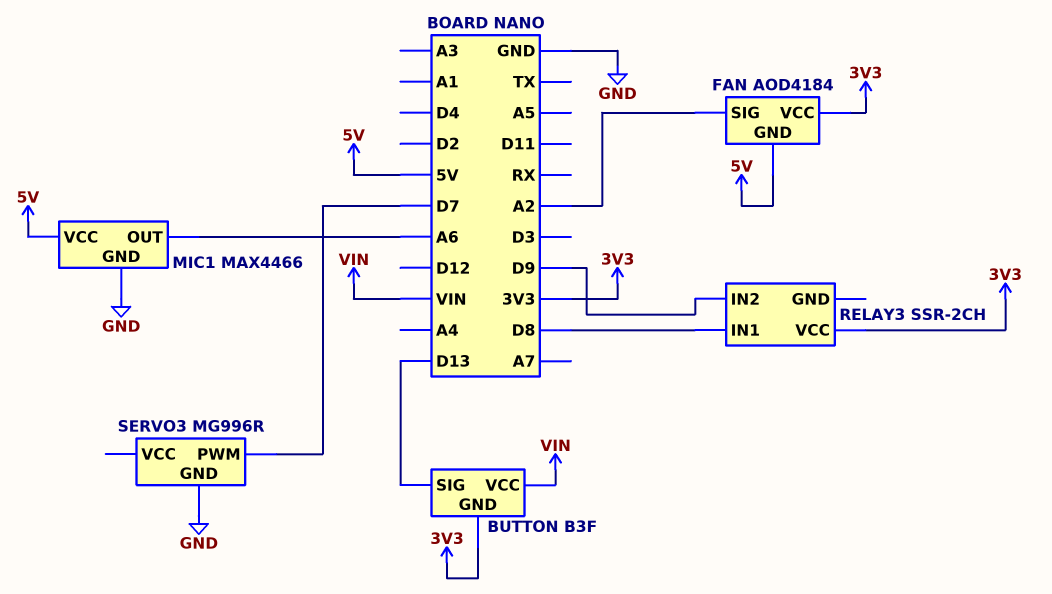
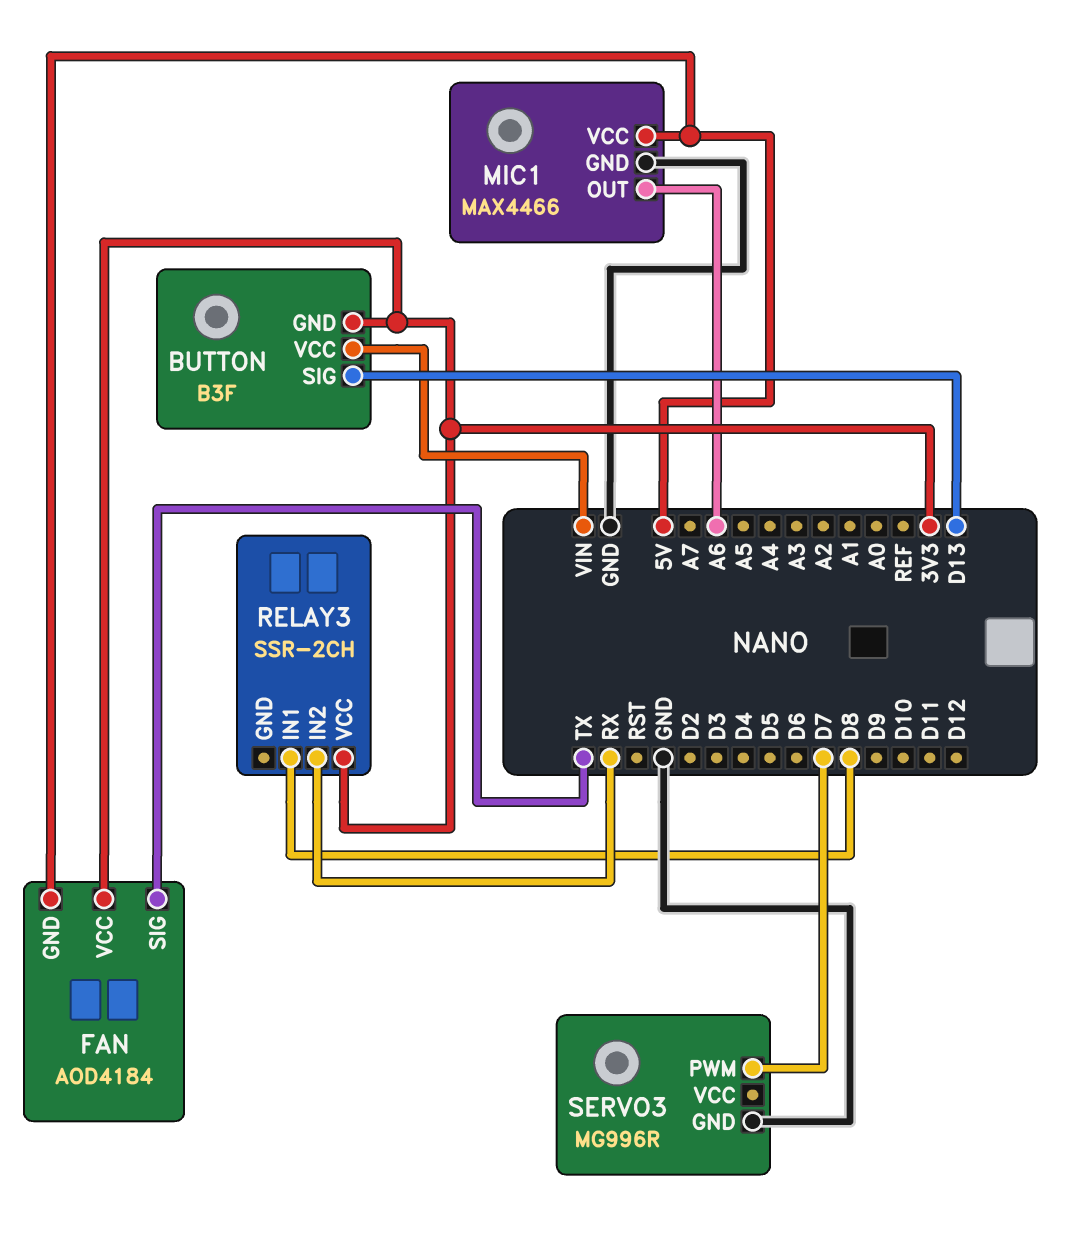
FAN pin SIG: A2 -> TX
RELAY3 pin IN2: D9 -> RX

